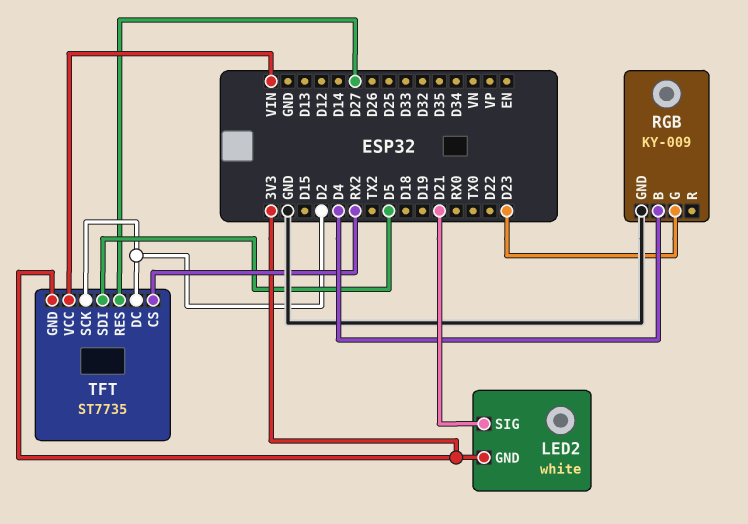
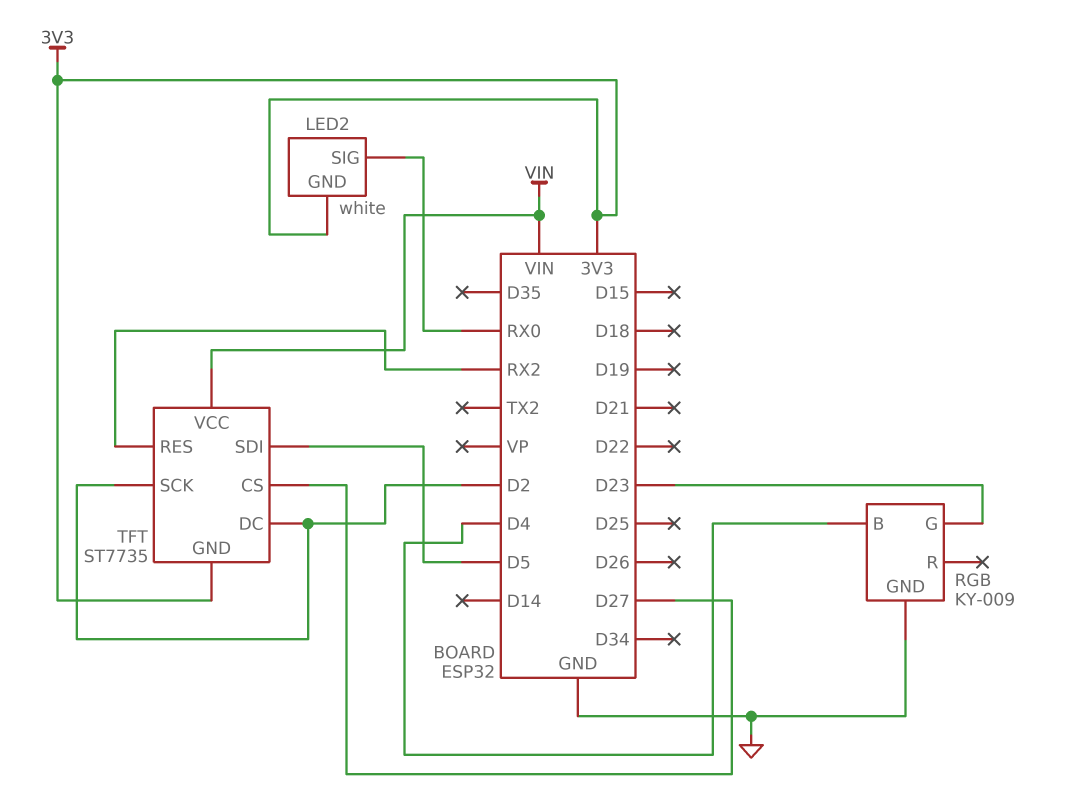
LED2 pin SIG: D21 -> RX0
TFT pin CS: RX2 -> D27
TFT pin RES: D27 -> RX2

